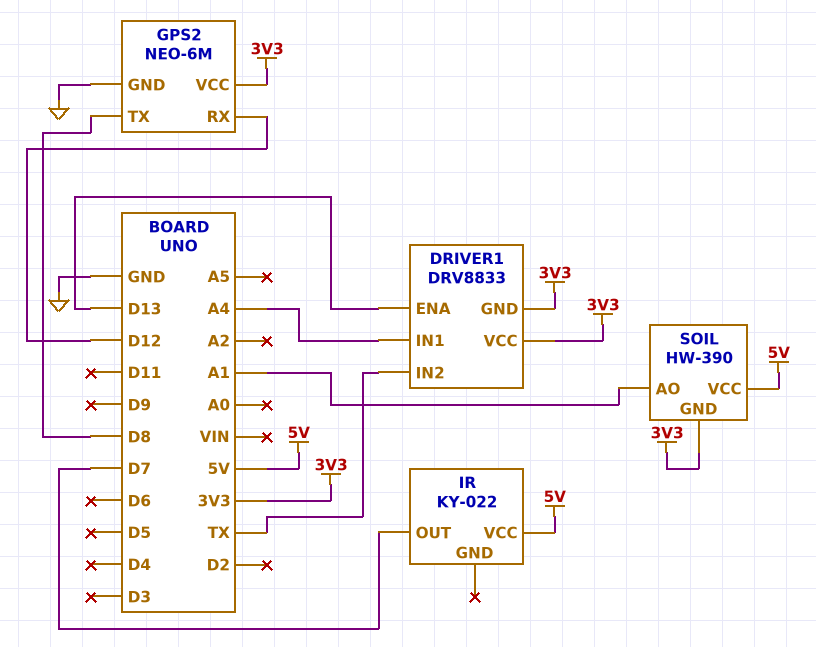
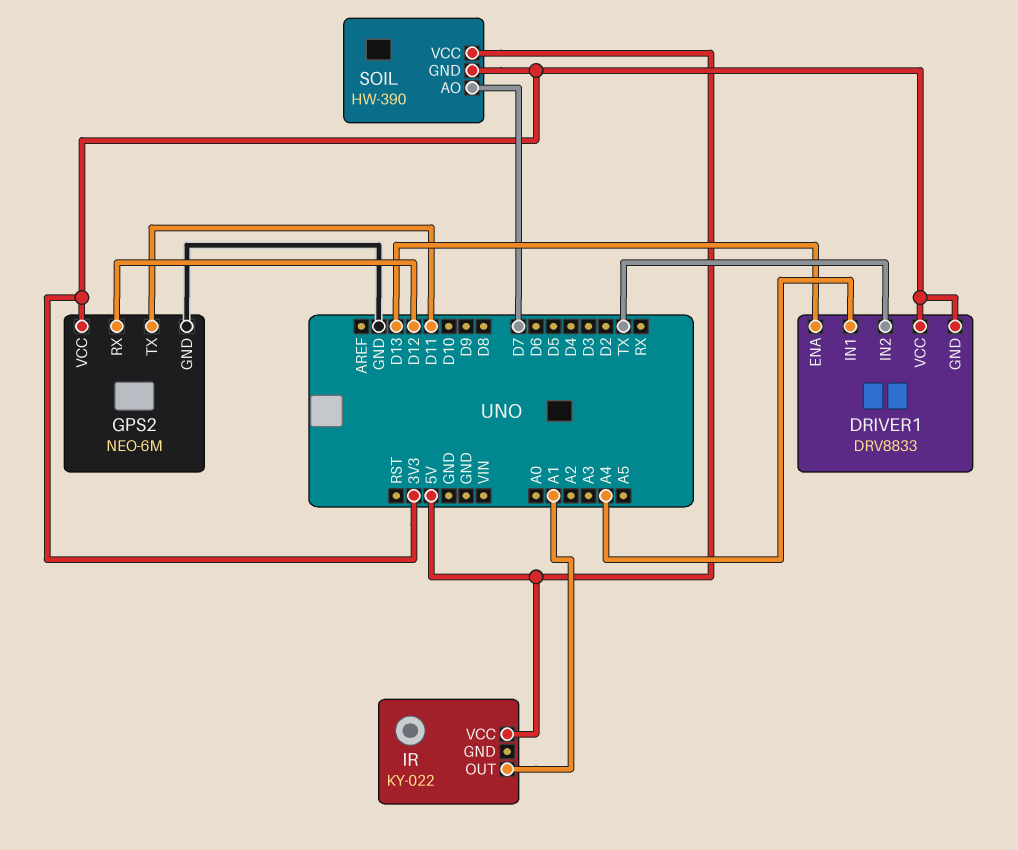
GPS2 pin TX: D8 -> D11
IR pin OUT: D7 -> A1
SOIL pin AO: A1 -> D7

